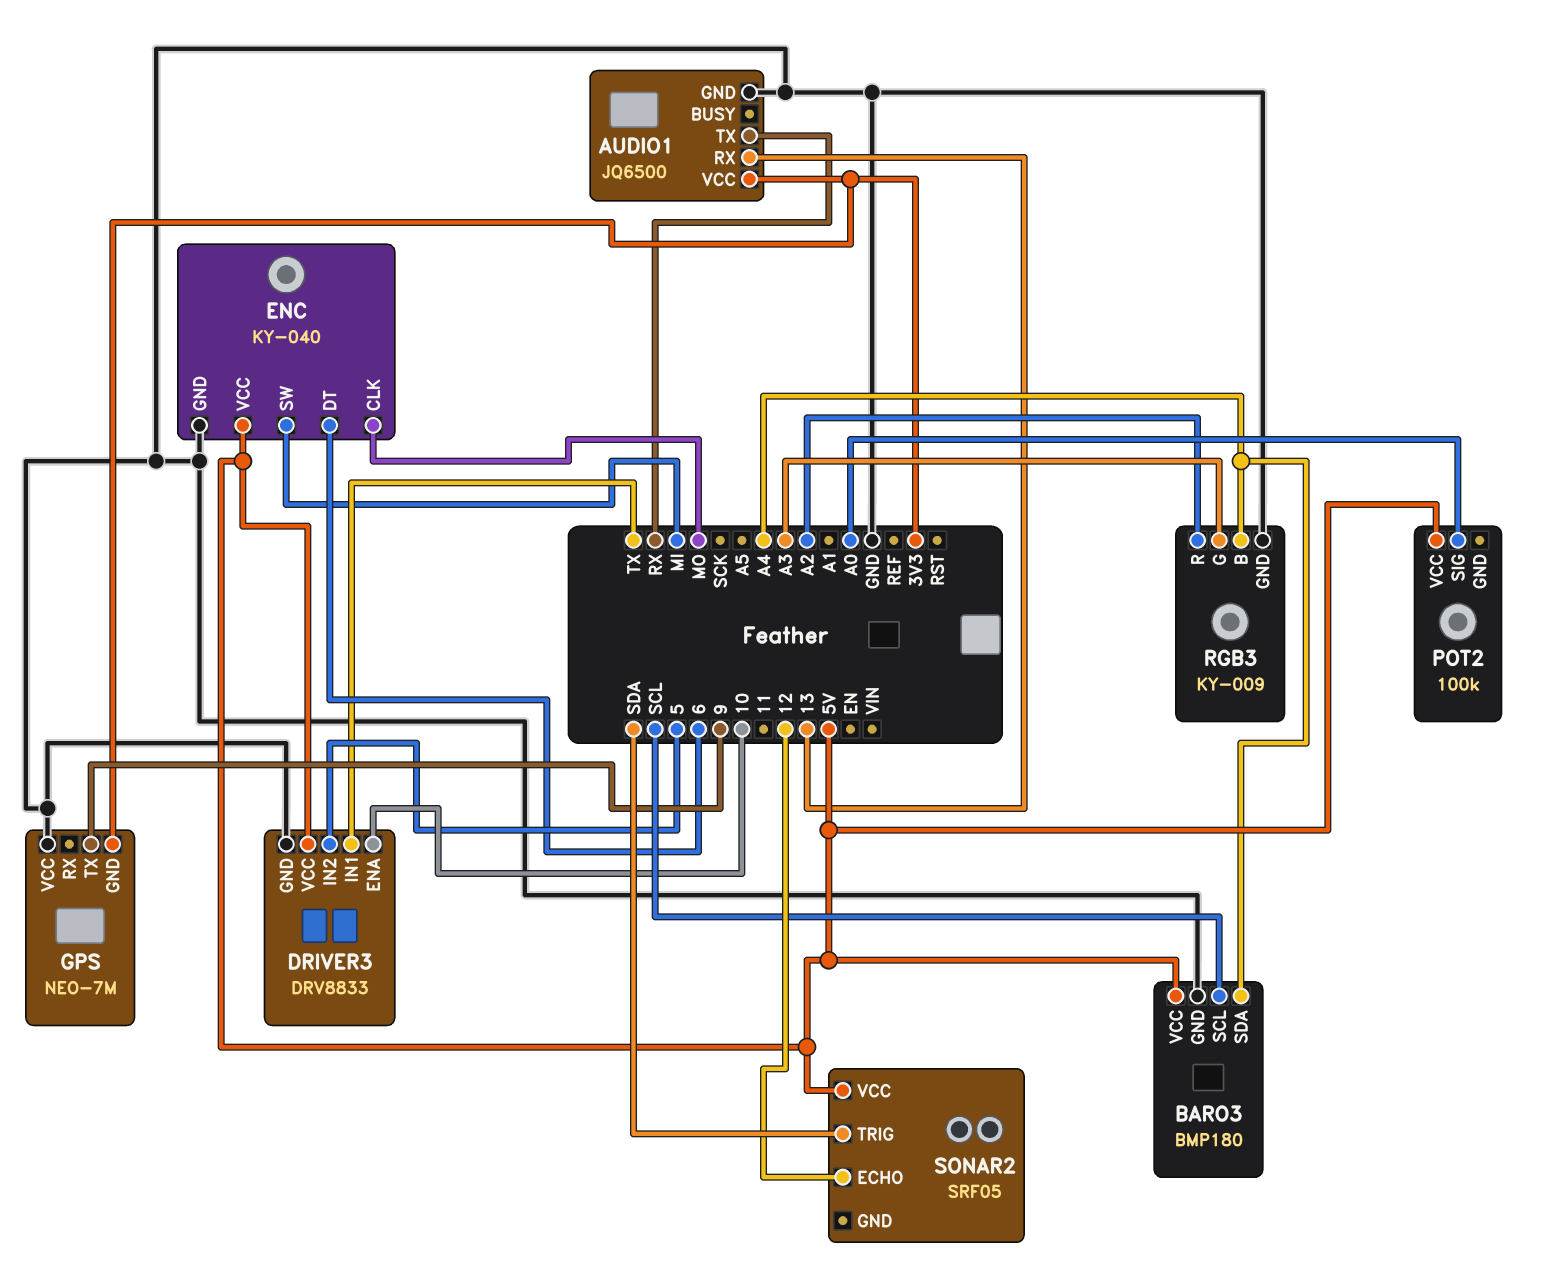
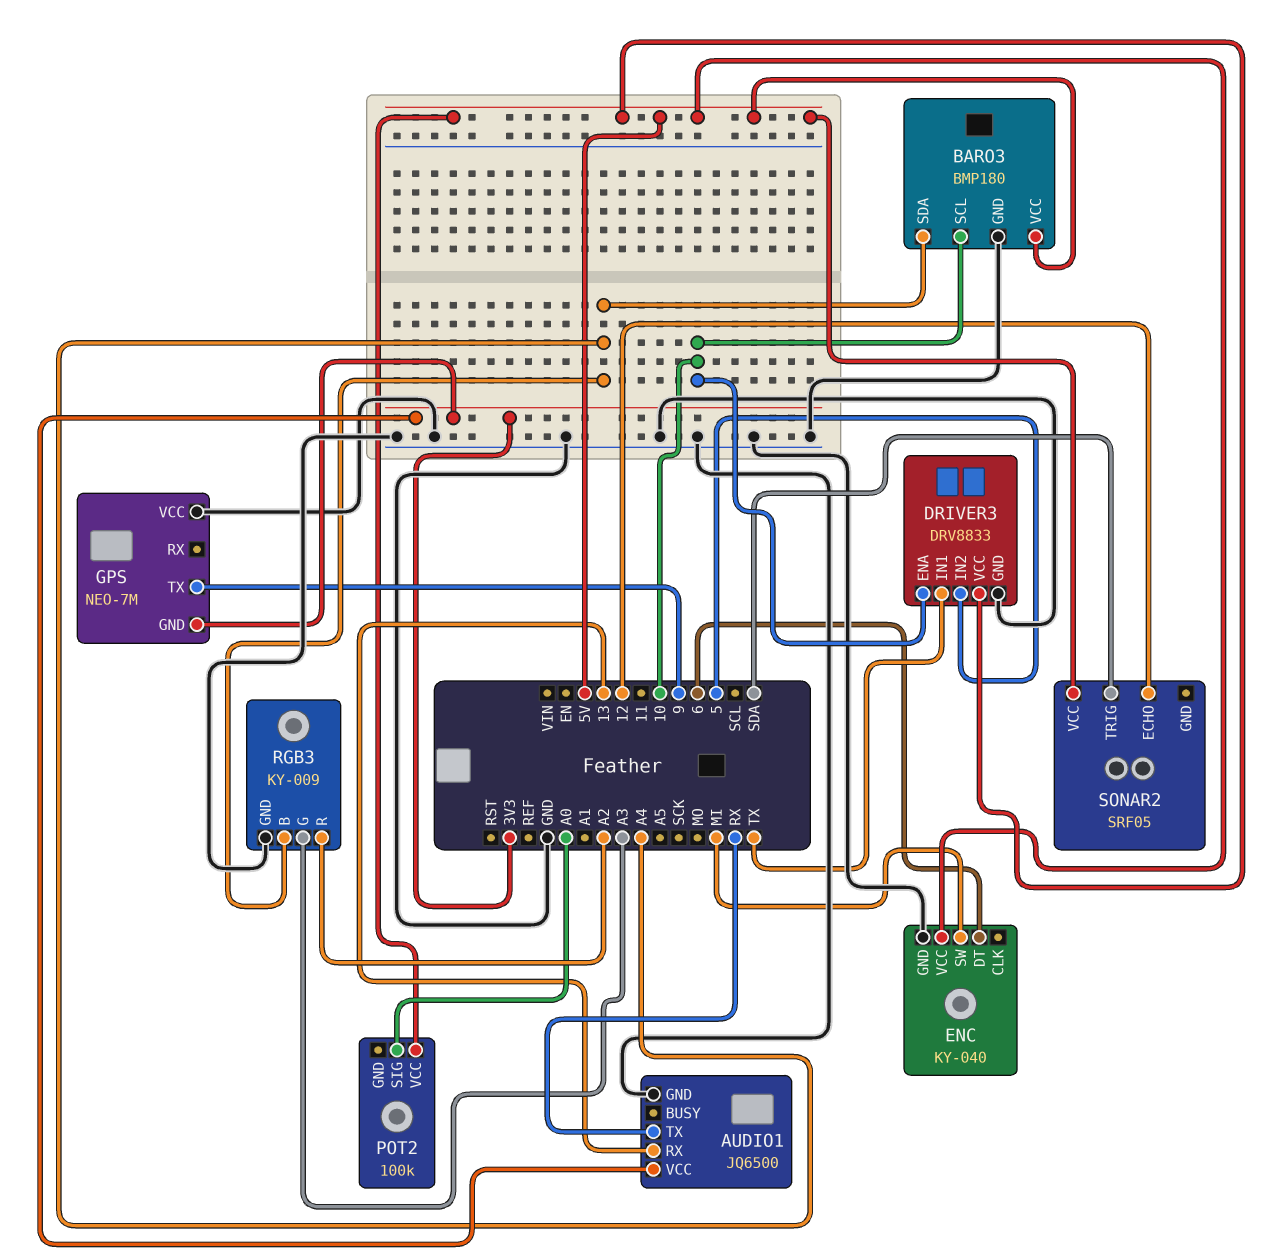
BARO3 pin SCL: SCL -> 10
ENC pin CLK: MO -> none

